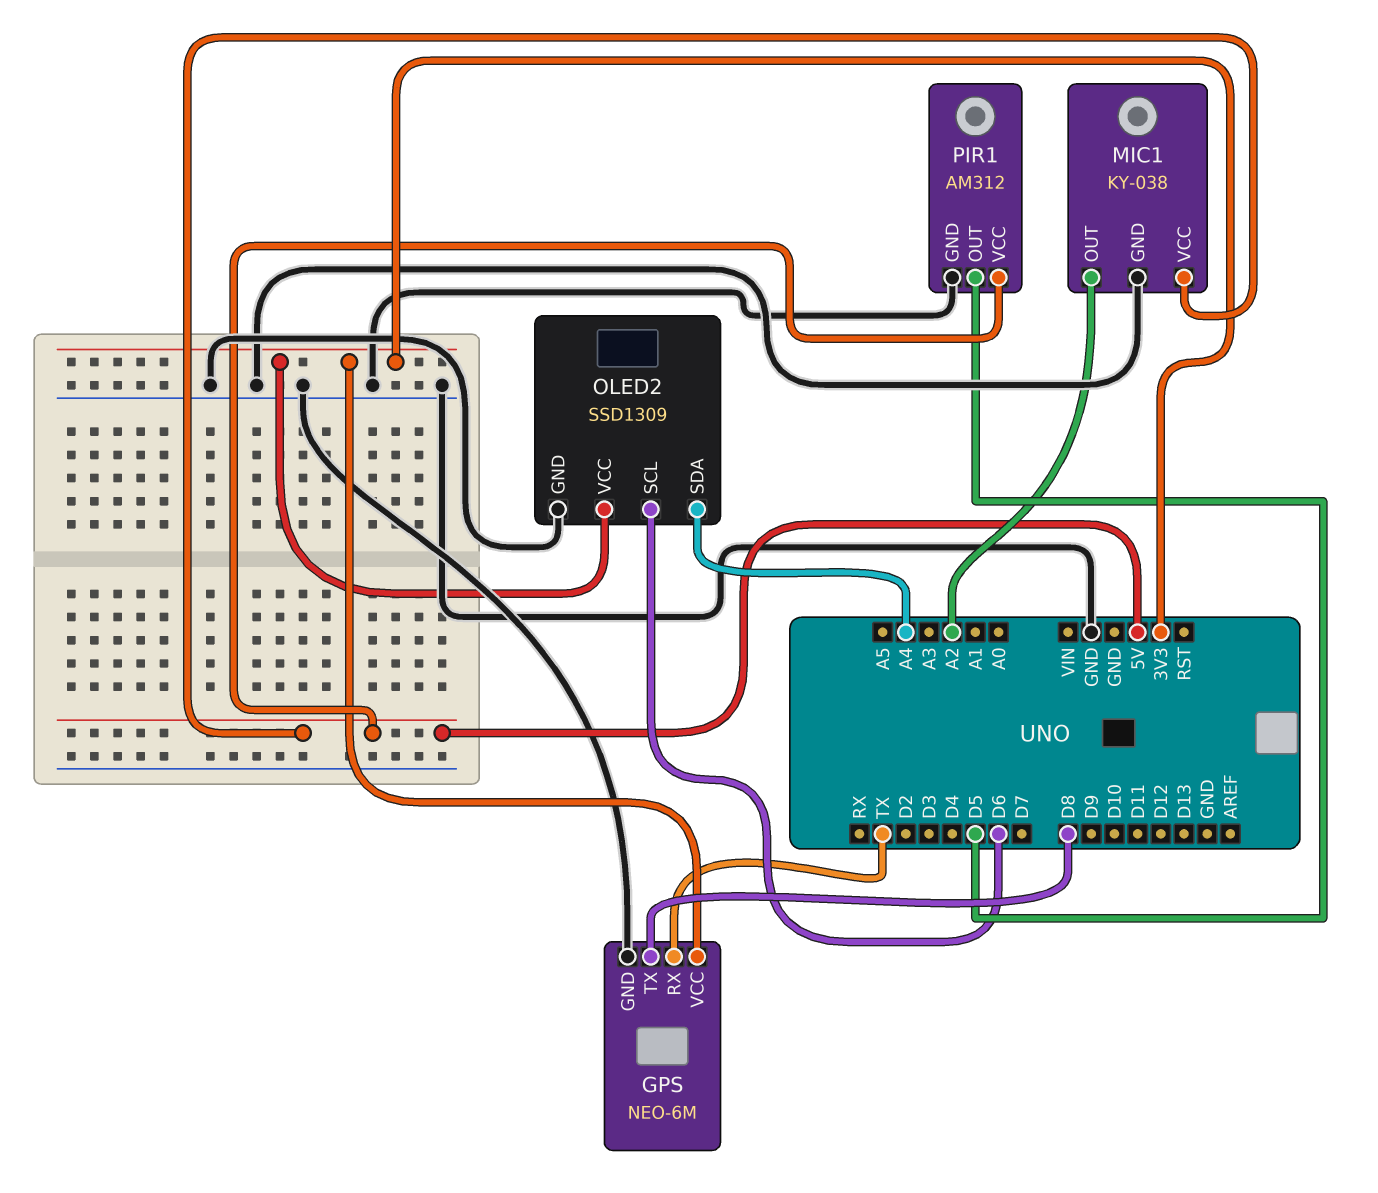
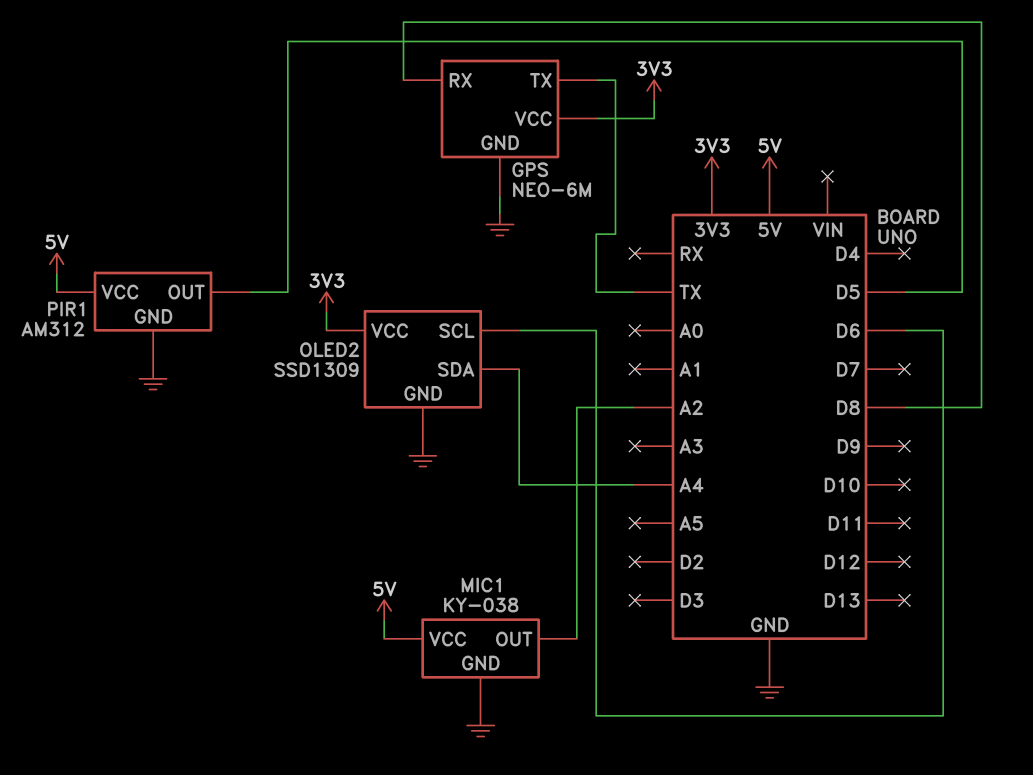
GPS pin RX: TX -> D8
GPS pin TX: D8 -> TX

